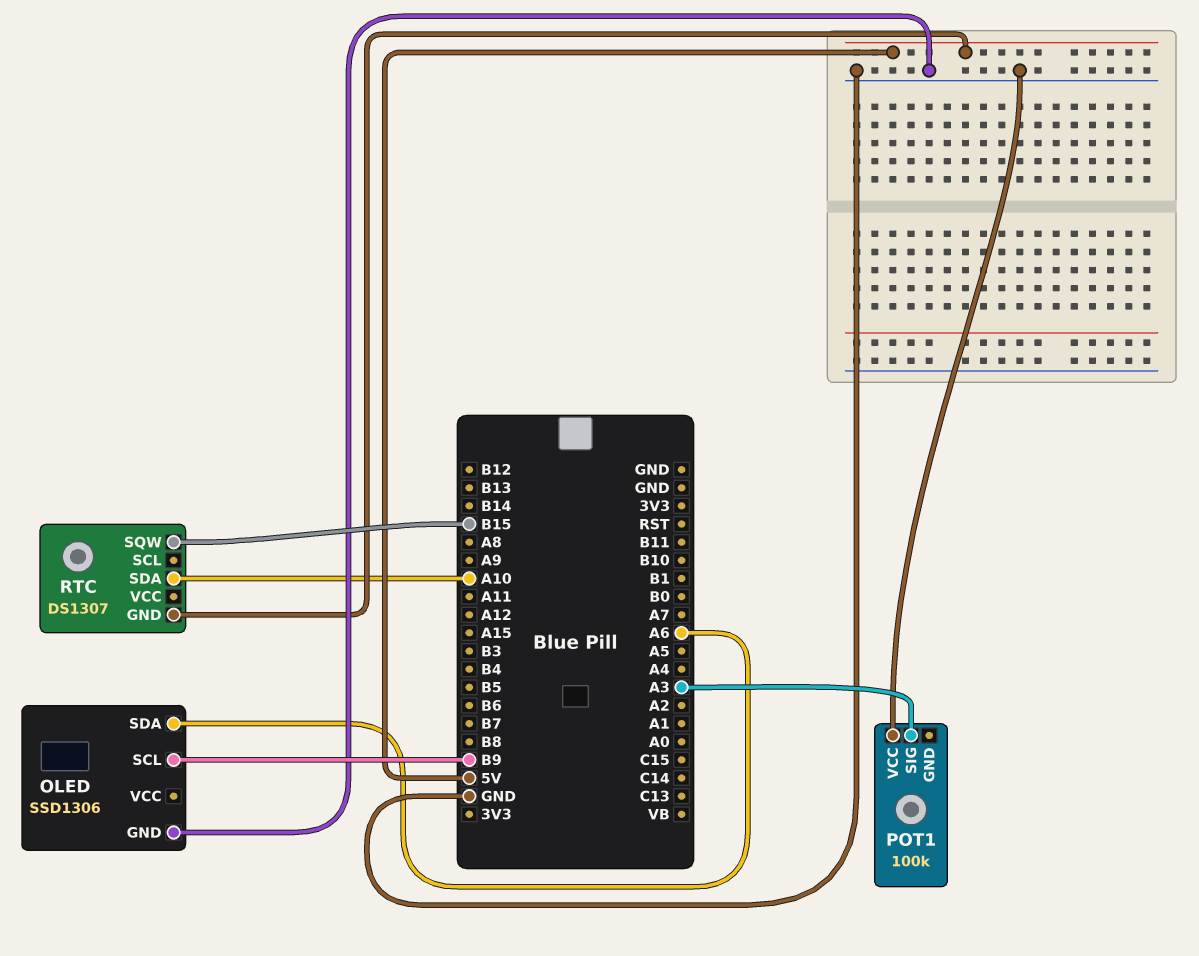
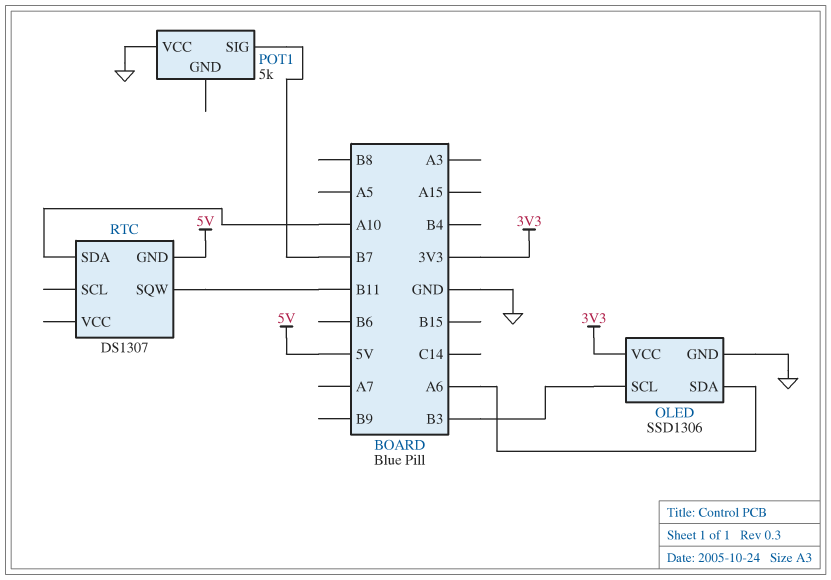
OLED pin SCL: B9 -> B3
OLED pin VCC: none -> 3V3
POT1: 100k -> 5k
POT1 pin SIG: A3 -> B7
RTC pin SQW: B15 -> B11

